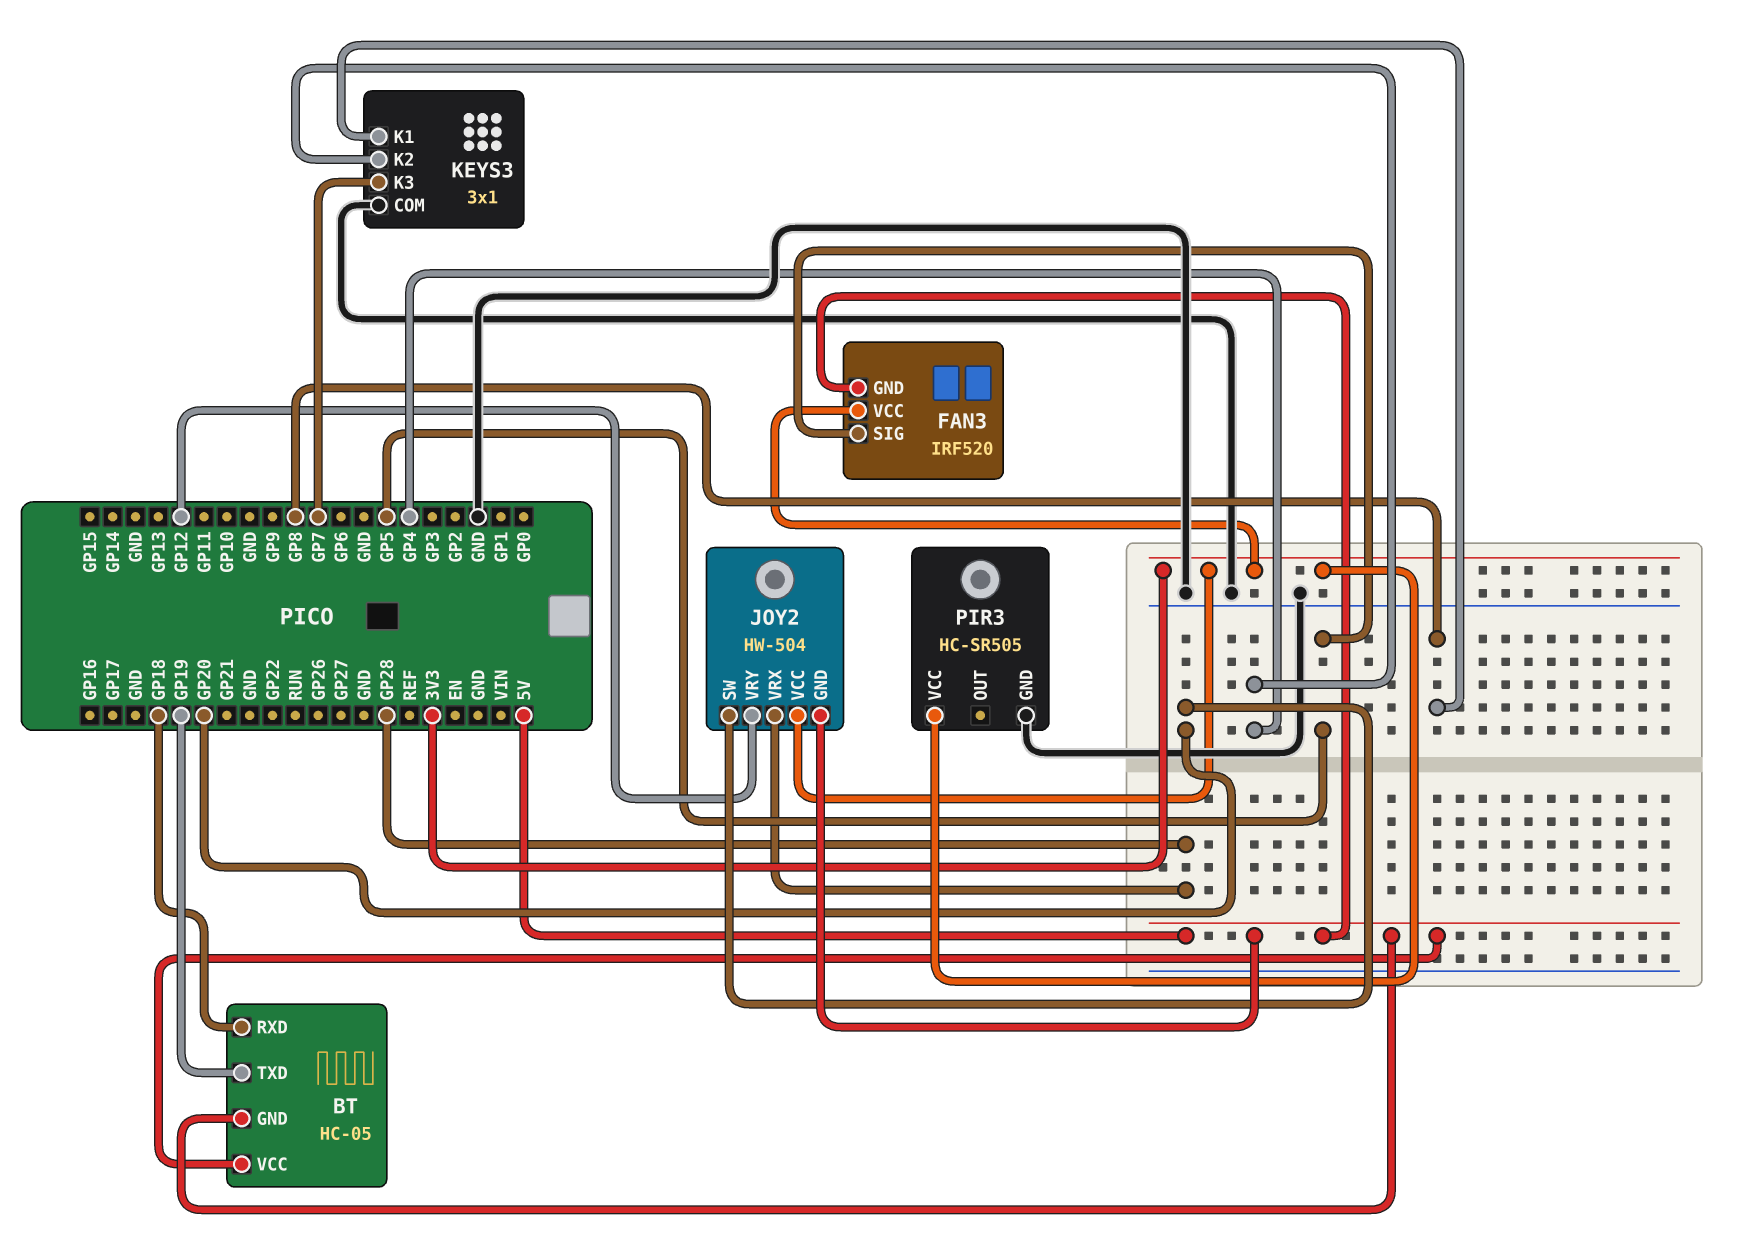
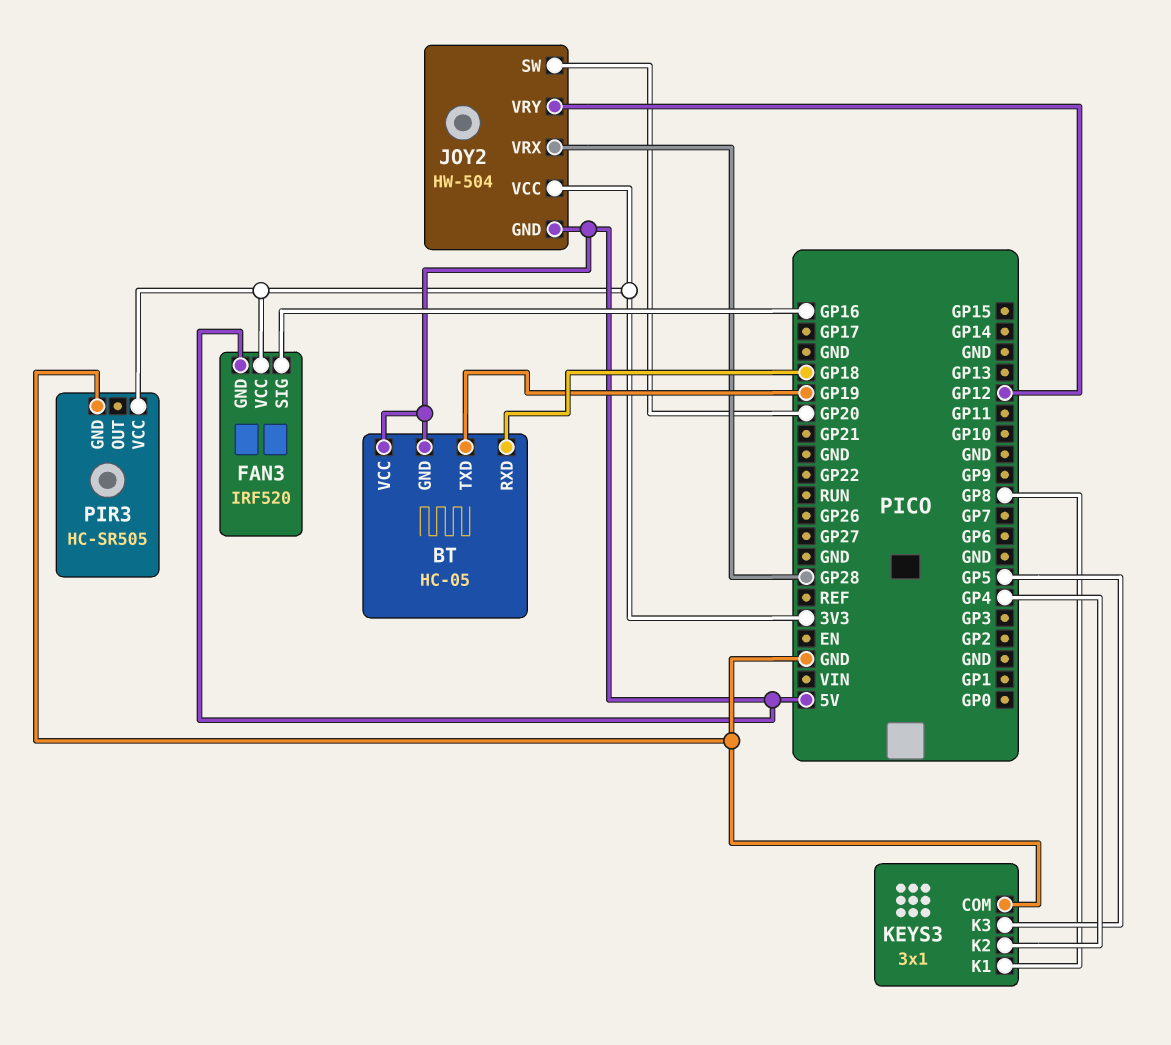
FAN3 pin SIG: GP5 -> GP16
KEYS3 pin K3: GP7 -> GP5

